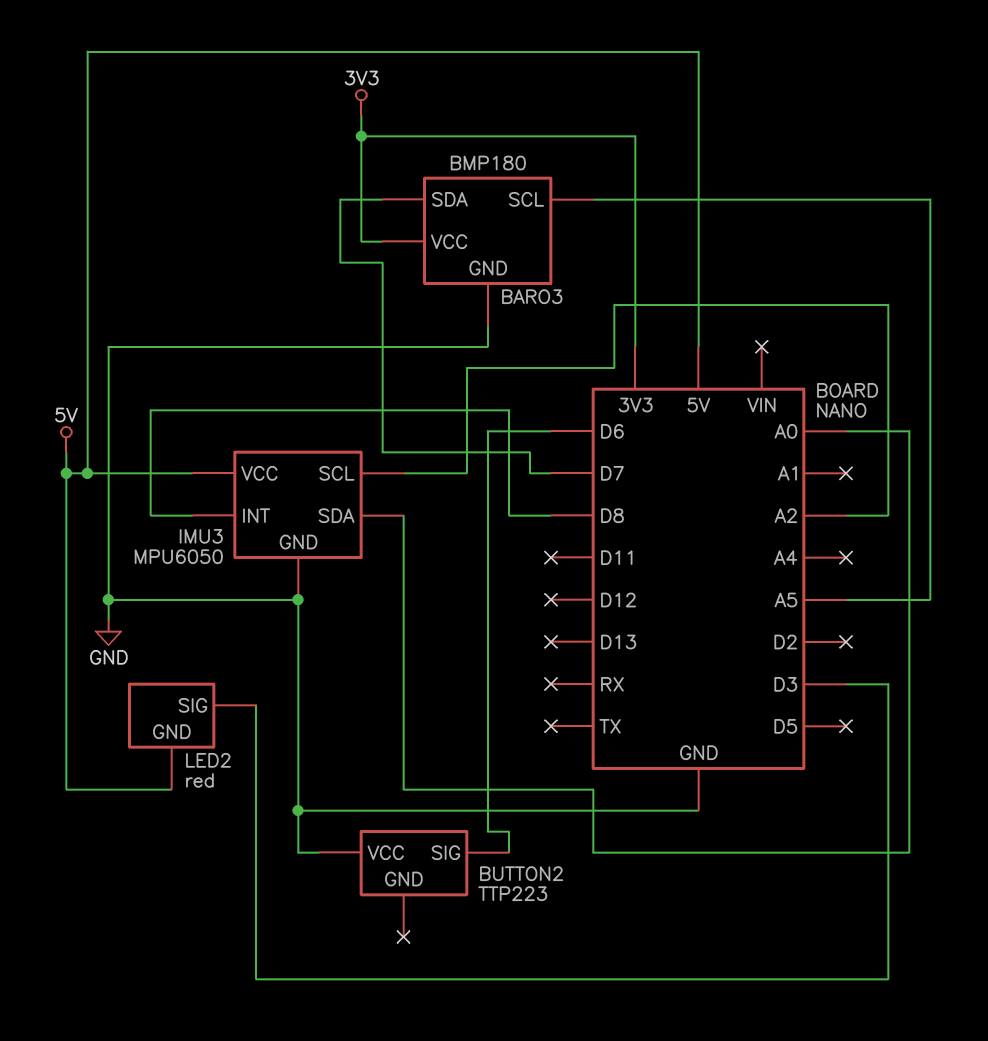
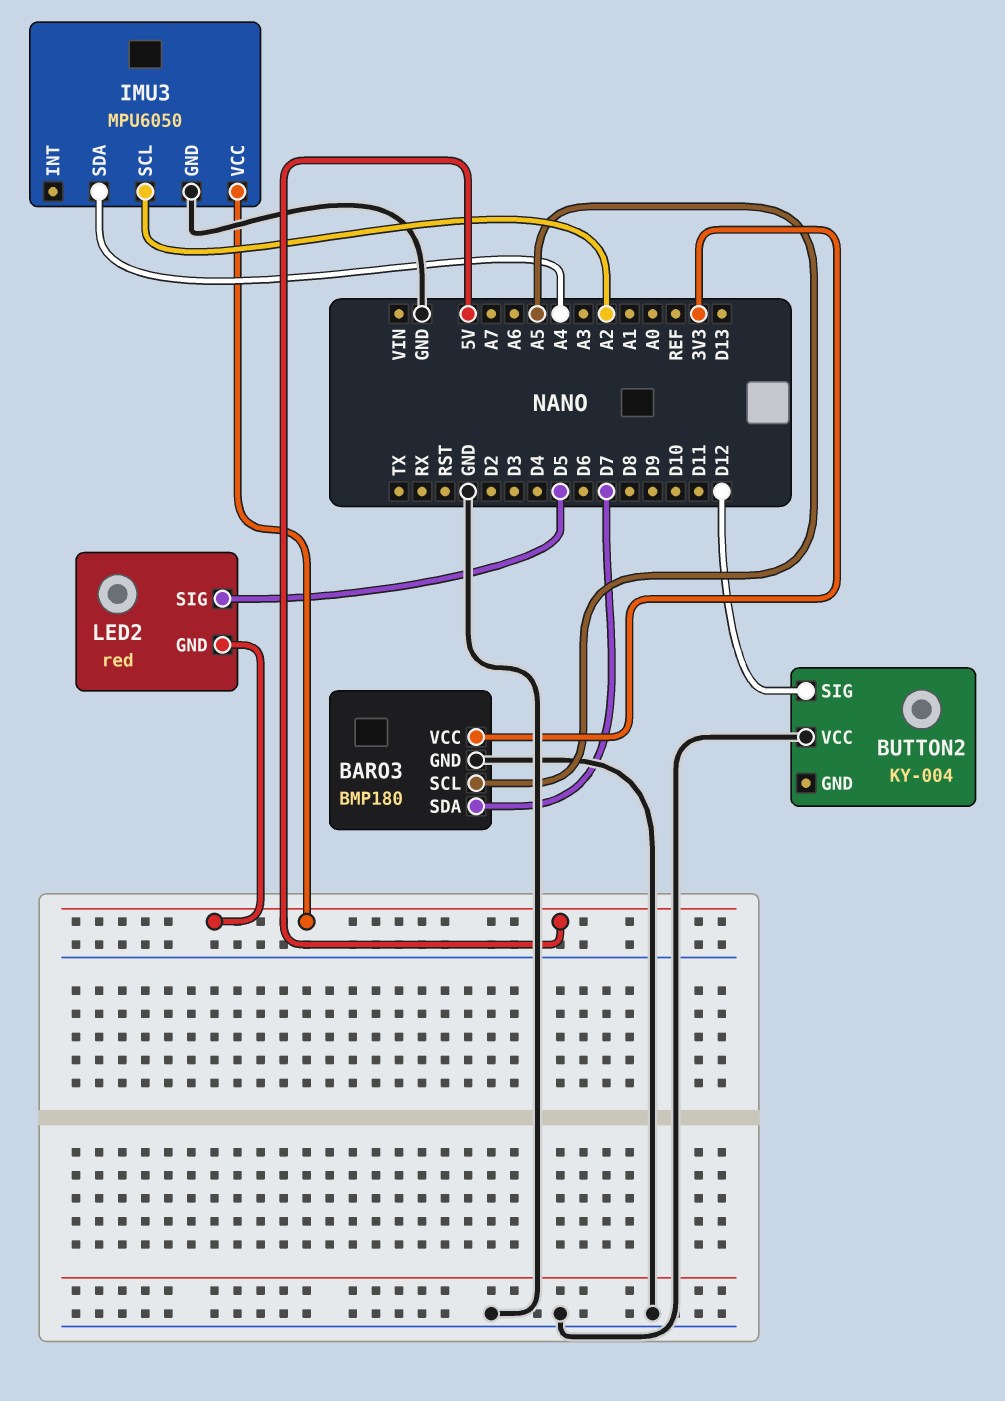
BUTTON2: TTP223 -> KY-004
BUTTON2 pin SIG: D6 -> D12
IMU3 pin INT: D8 -> none
IMU3 pin SDA: A0 -> A4
LED2 pin SIG: D3 -> D5

